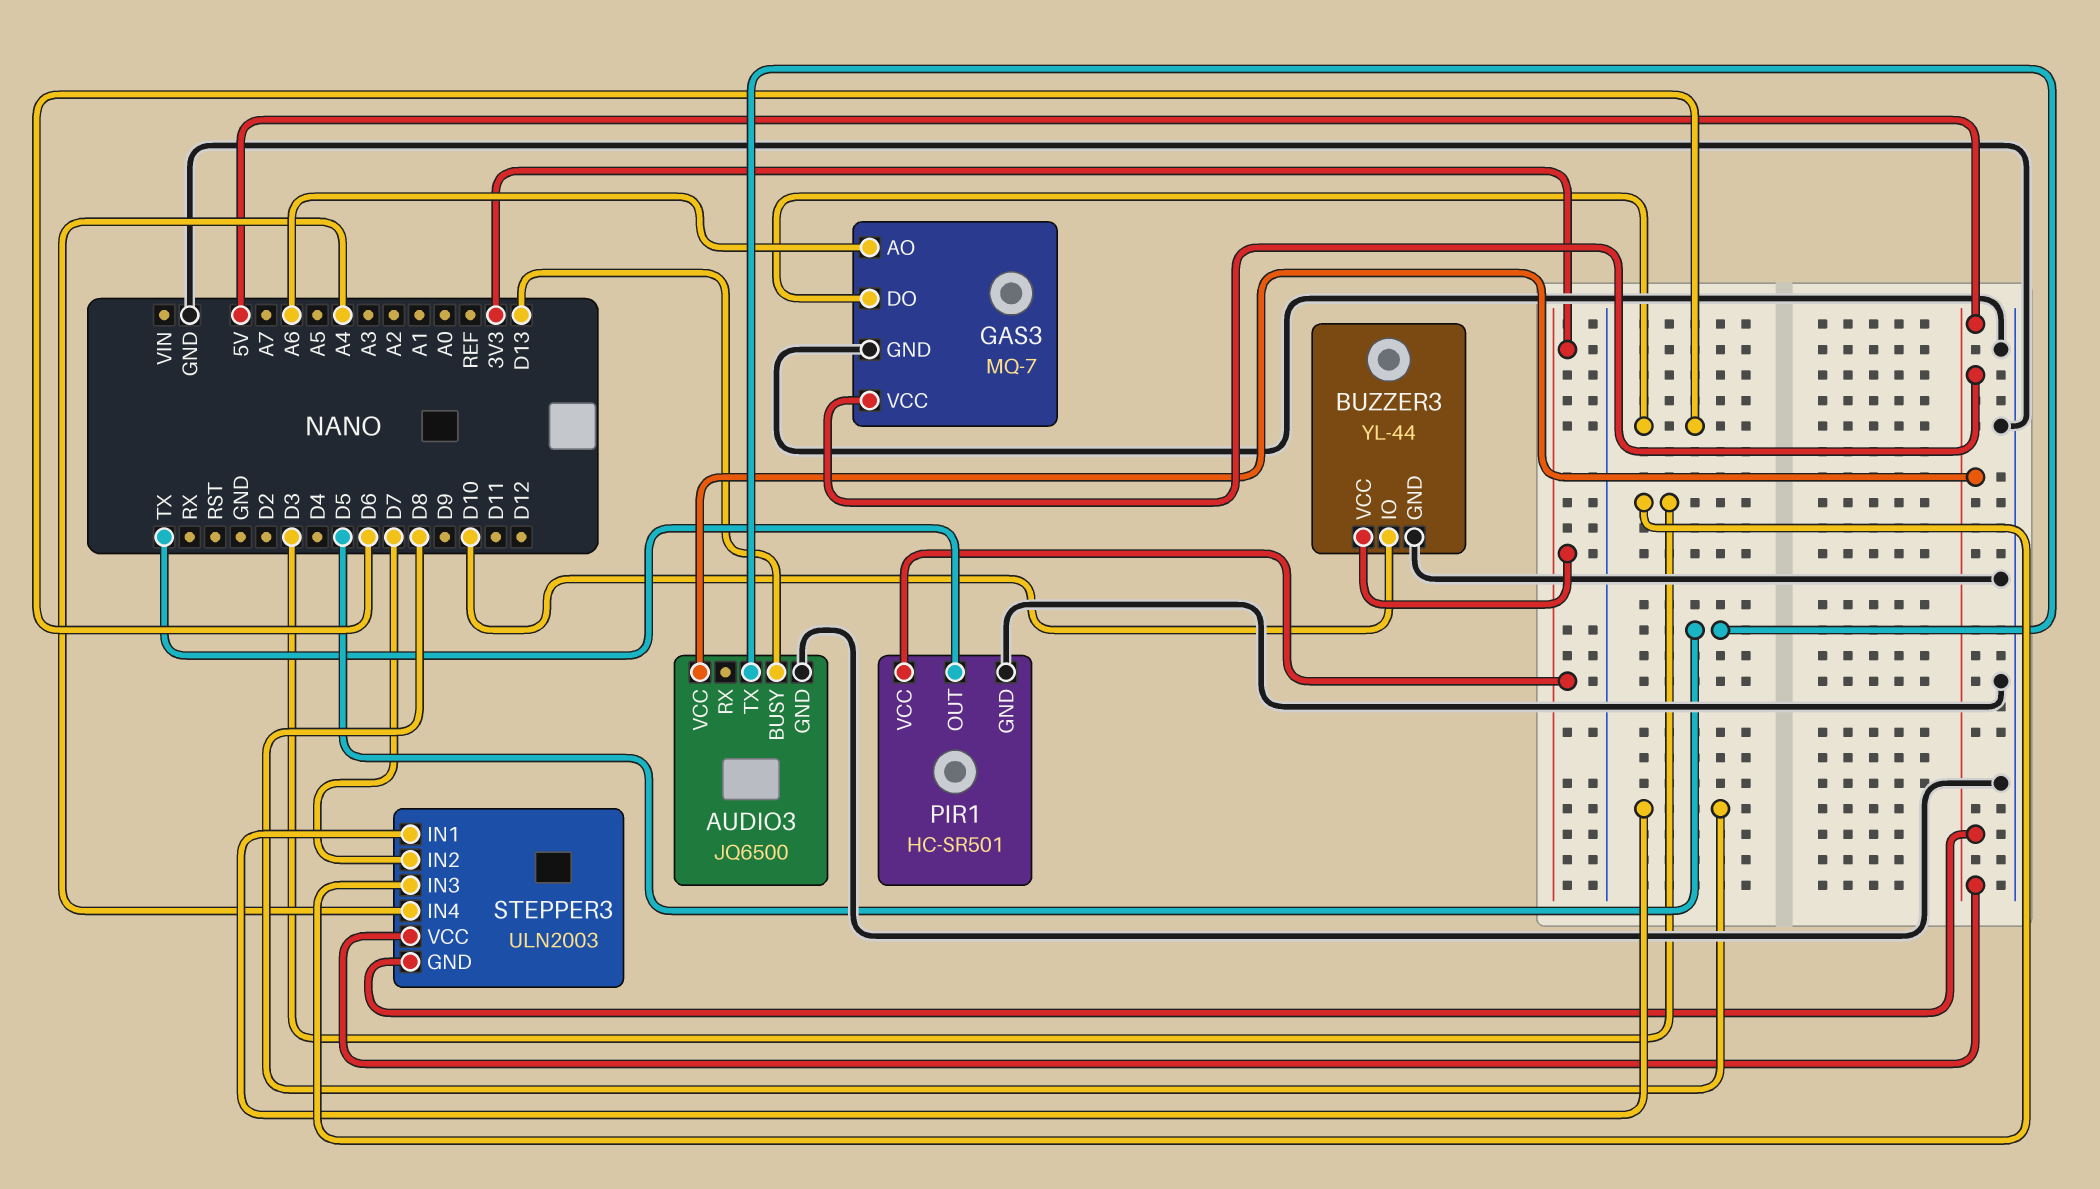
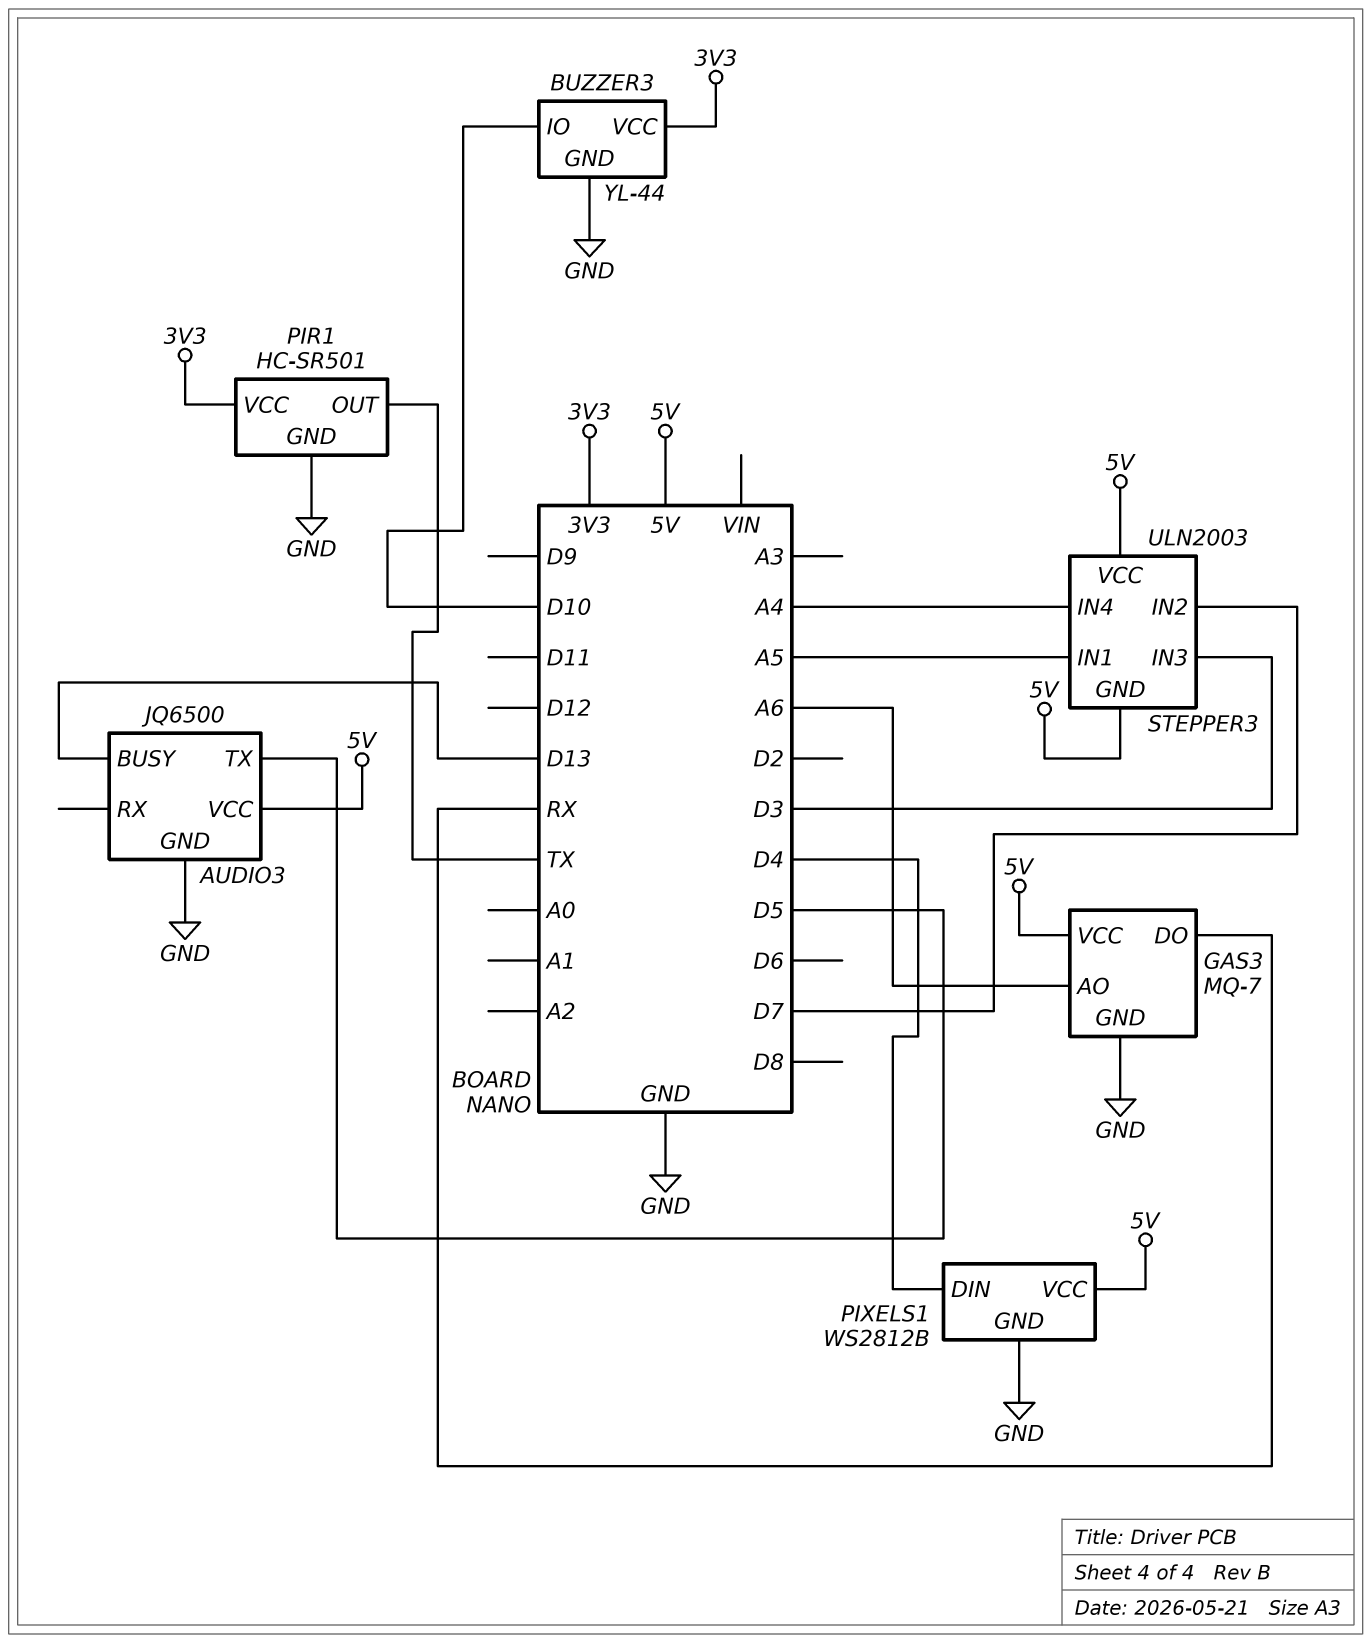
GAS3 pin DO: D6 -> RX
PIXELS1: none -> WS2812B
PIXELS1 pin DIN: none -> D4
PIXELS1 pin GND: none -> GND
PIXELS1 pin VCC: none -> 5V
STEPPER3 pin IN1: D8 -> A5

